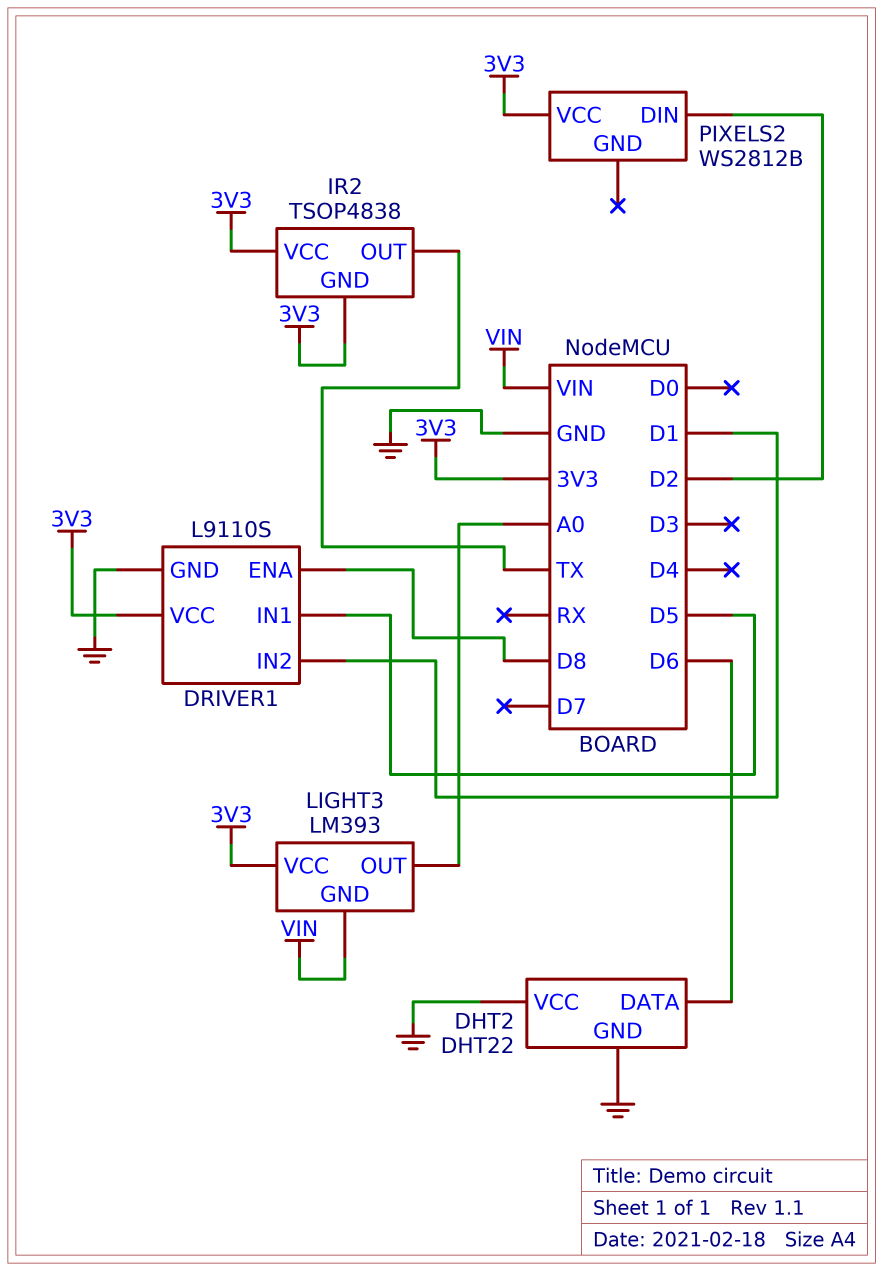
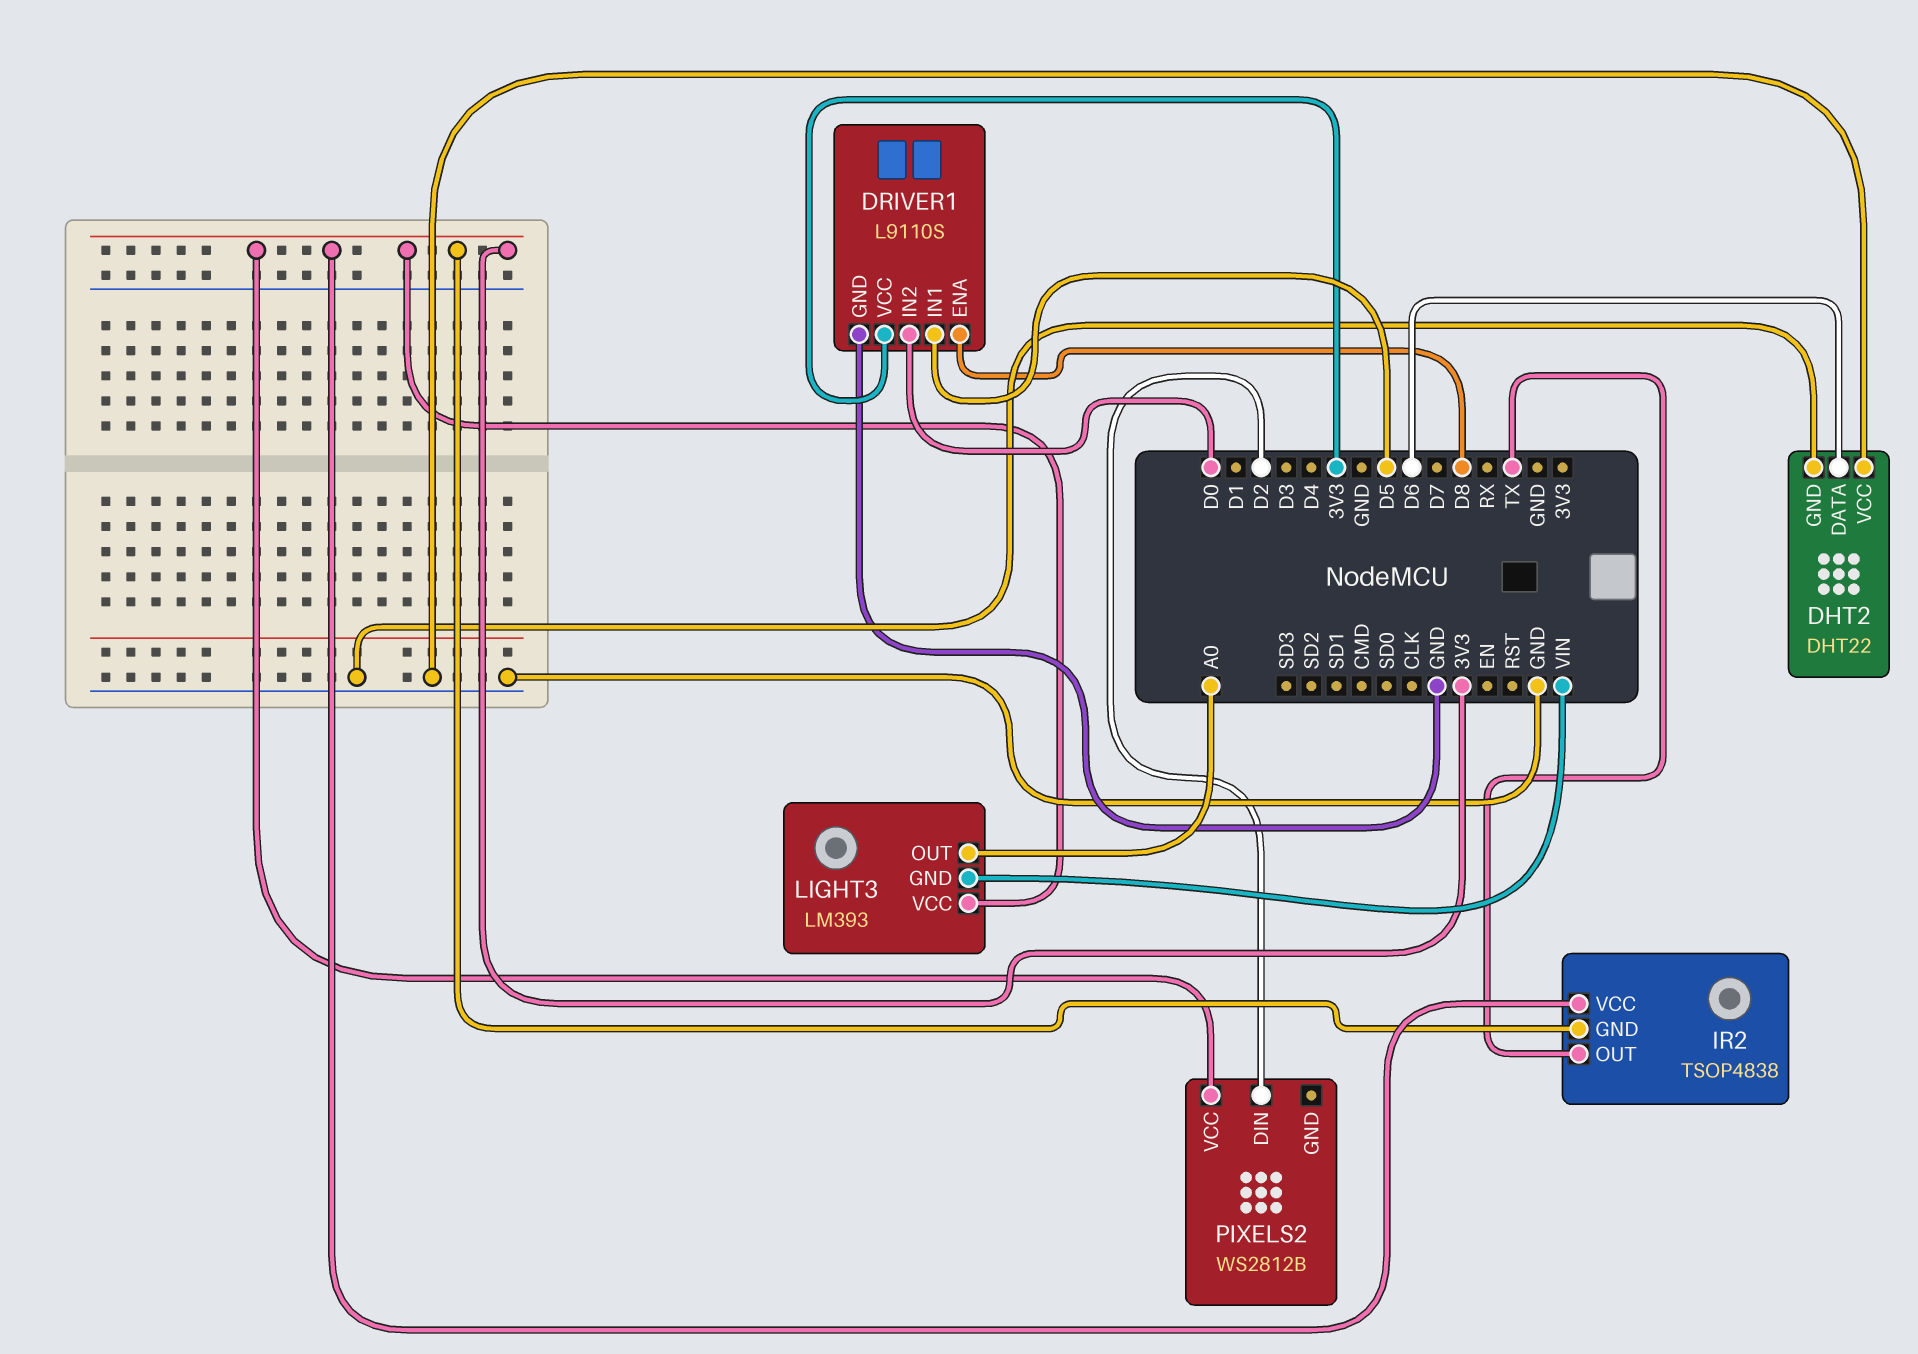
DRIVER1 pin IN2: D1 -> D0

